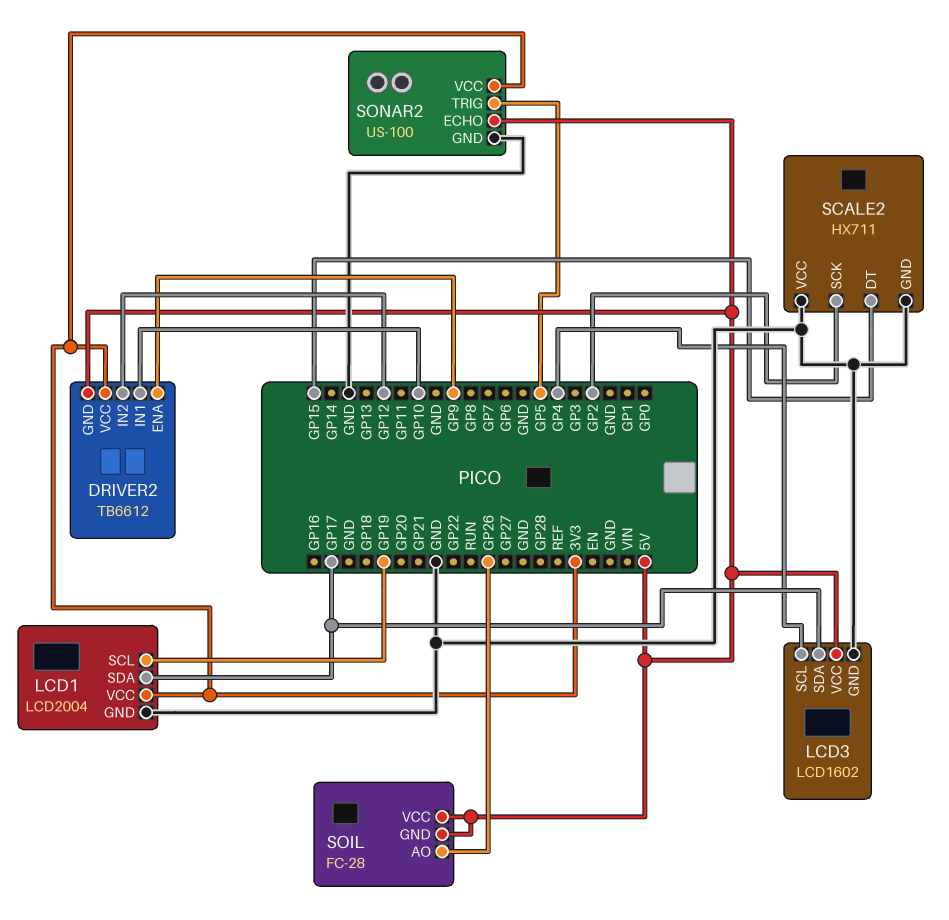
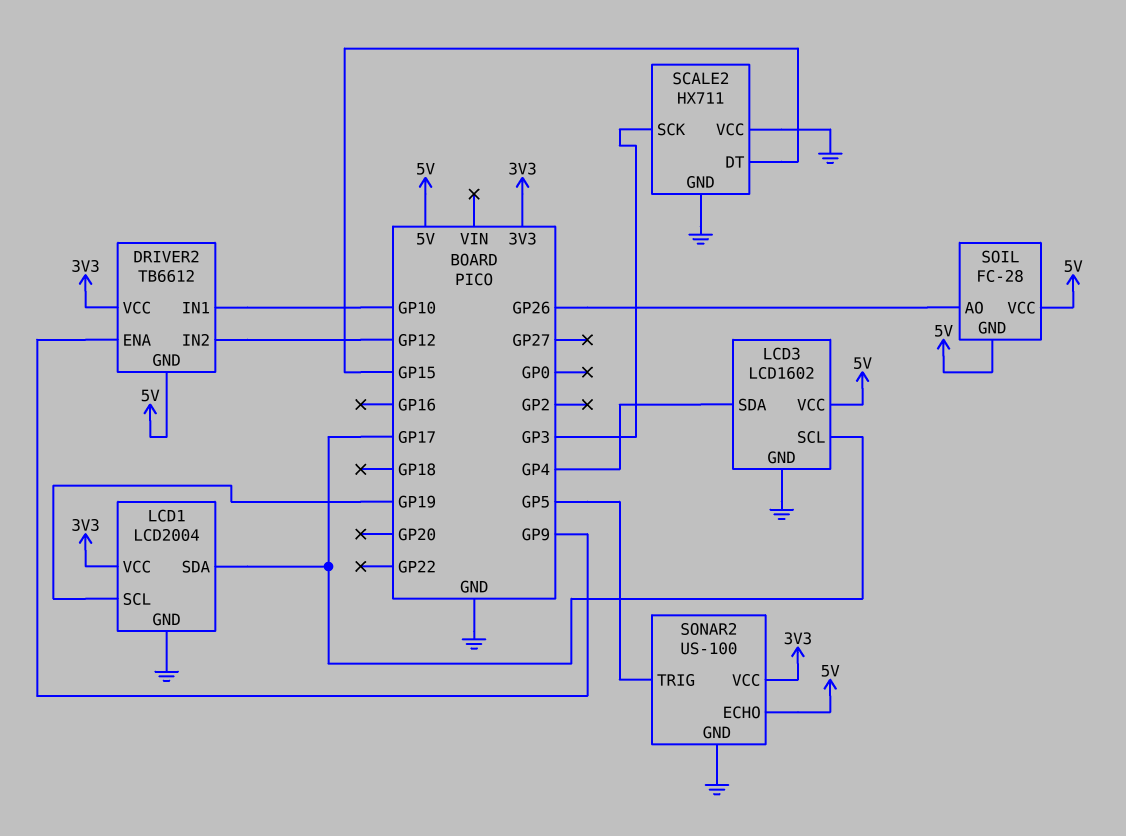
LCD3 pin SCL: GP4 -> GP17
LCD3 pin SDA: GP17 -> GP4
SCALE2 pin SCK: GP2 -> GP3

